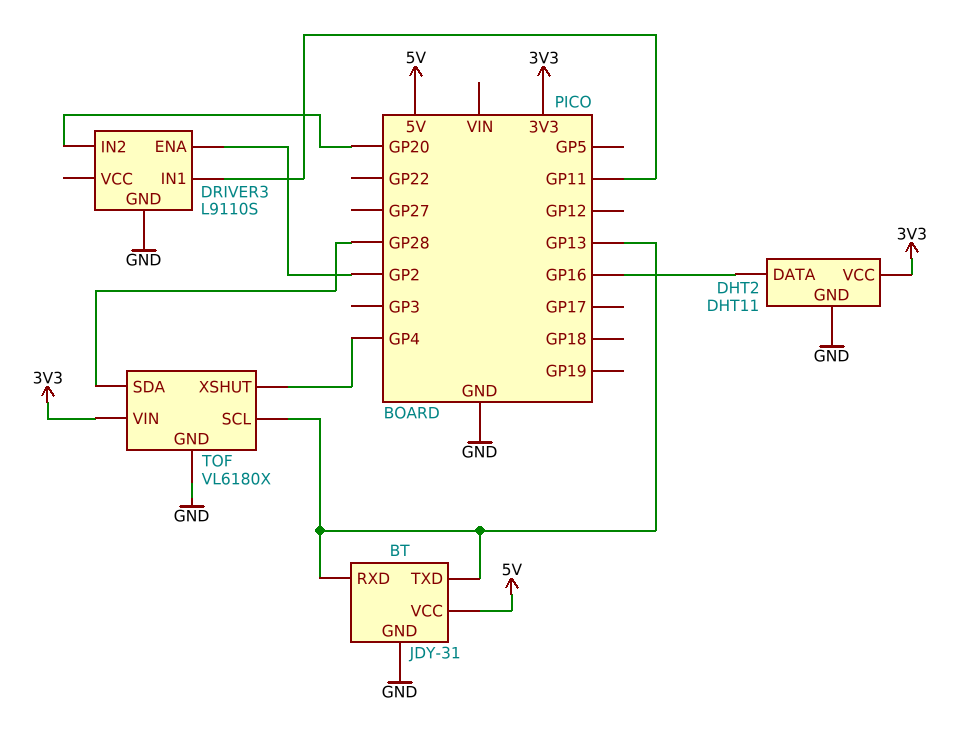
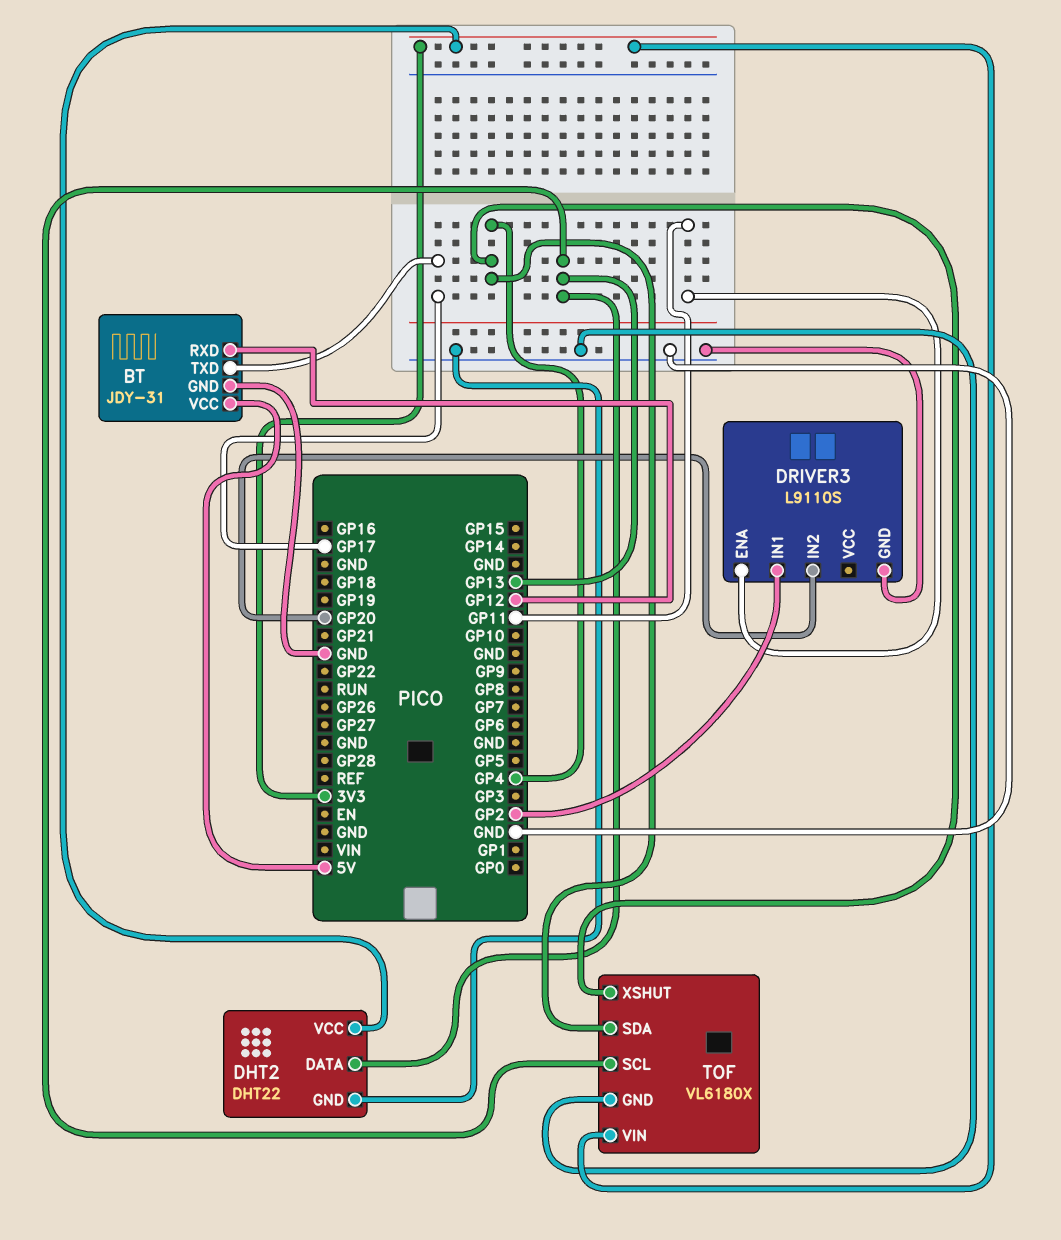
BT pin RXD: GP13 -> GP12
BT pin TXD: GP13 -> GP17
DHT2: DHT11 -> DHT22
DHT2 pin DATA: GP16 -> GP13
DRIVER3 pin ENA: GP2 -> GP11
DRIVER3 pin IN1: GP11 -> GP2
TOF pin SDA: GP28 -> GP4

